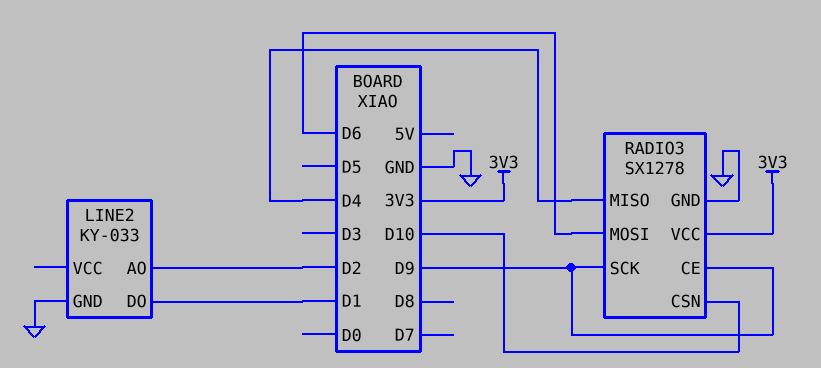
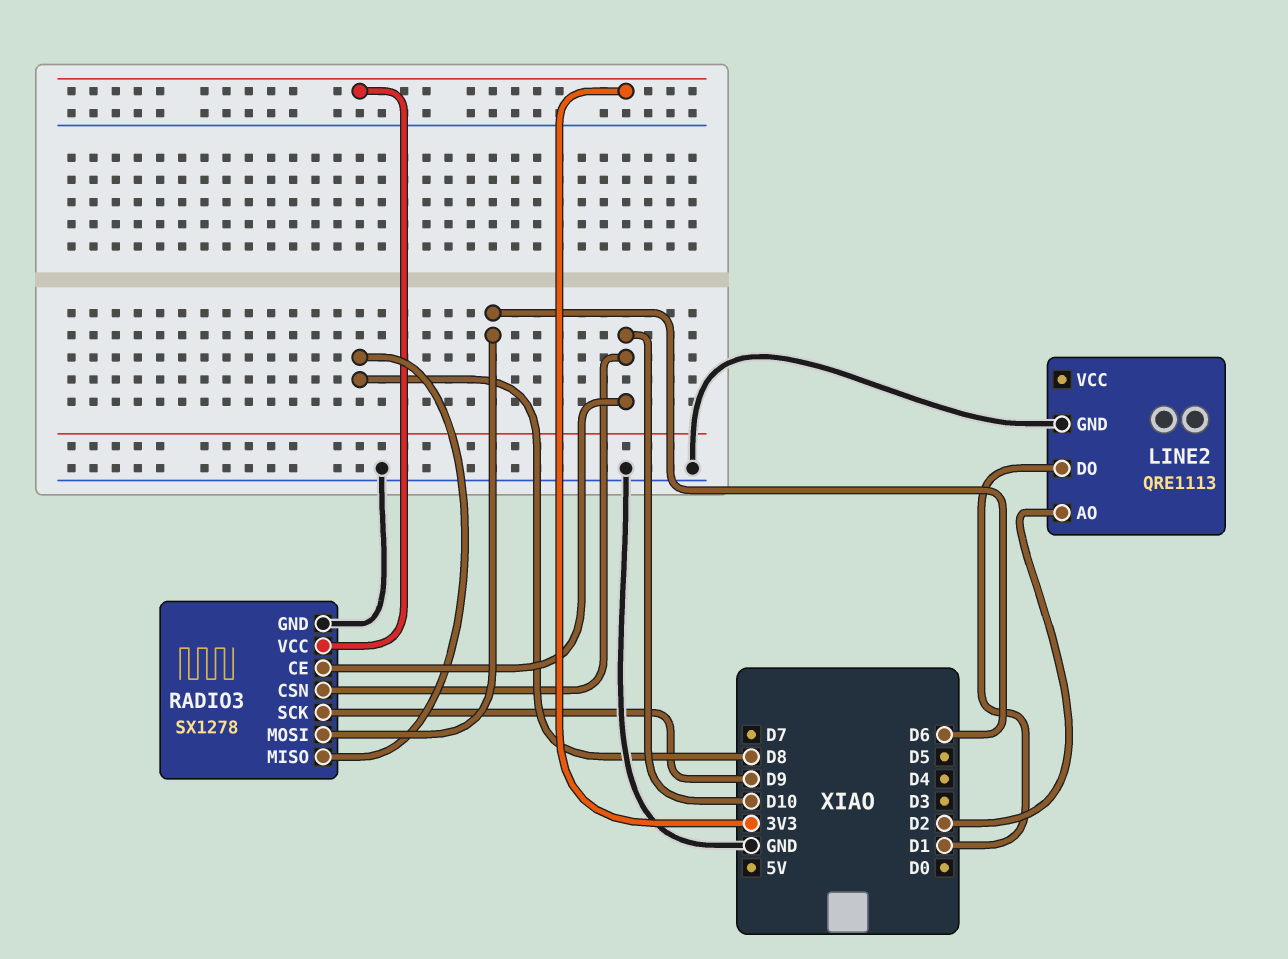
LINE2: KY-033 -> QRE1113
RADIO3 pin CE: D9 -> D10
RADIO3 pin MISO: D4 -> D8

